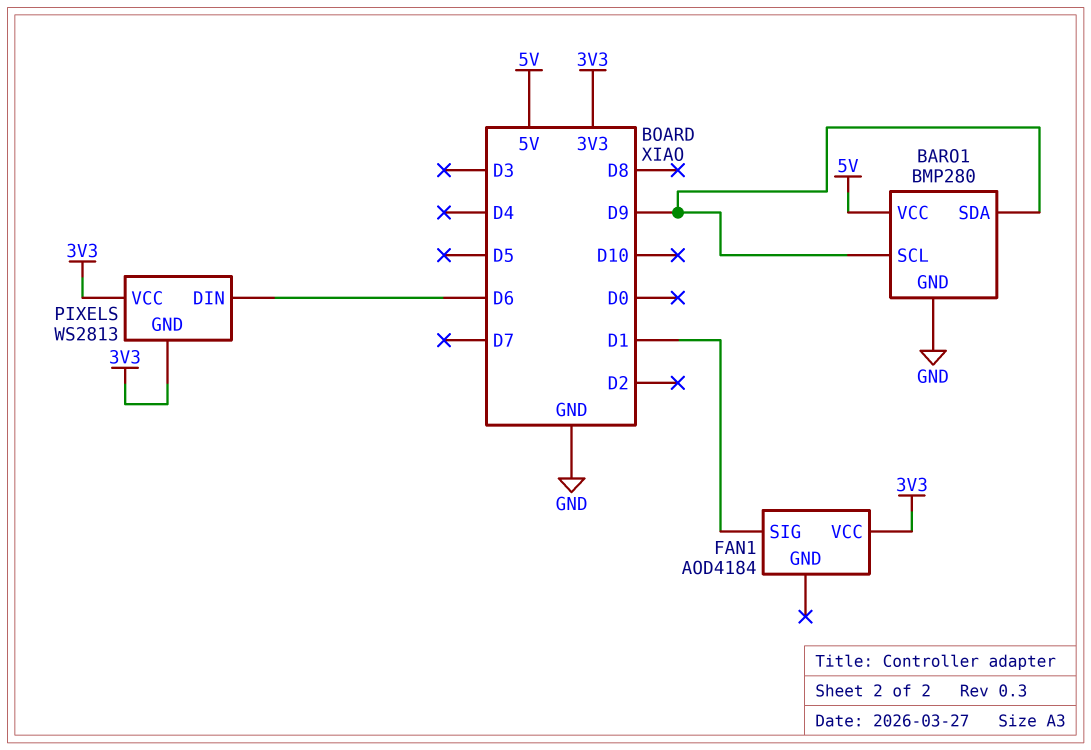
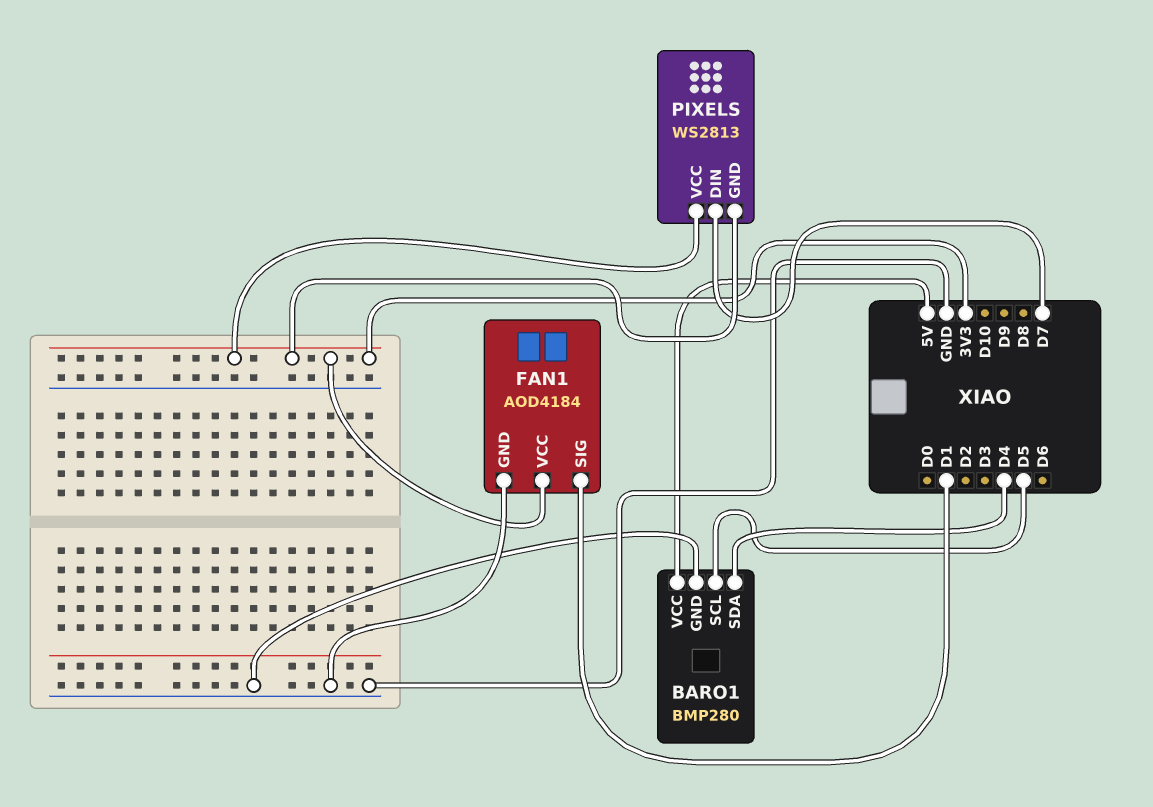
BARO1 pin SCL: D9 -> D5
BARO1 pin SDA: D9 -> D4
FAN1 pin GND: none -> GND
PIXELS pin DIN: D6 -> D7

